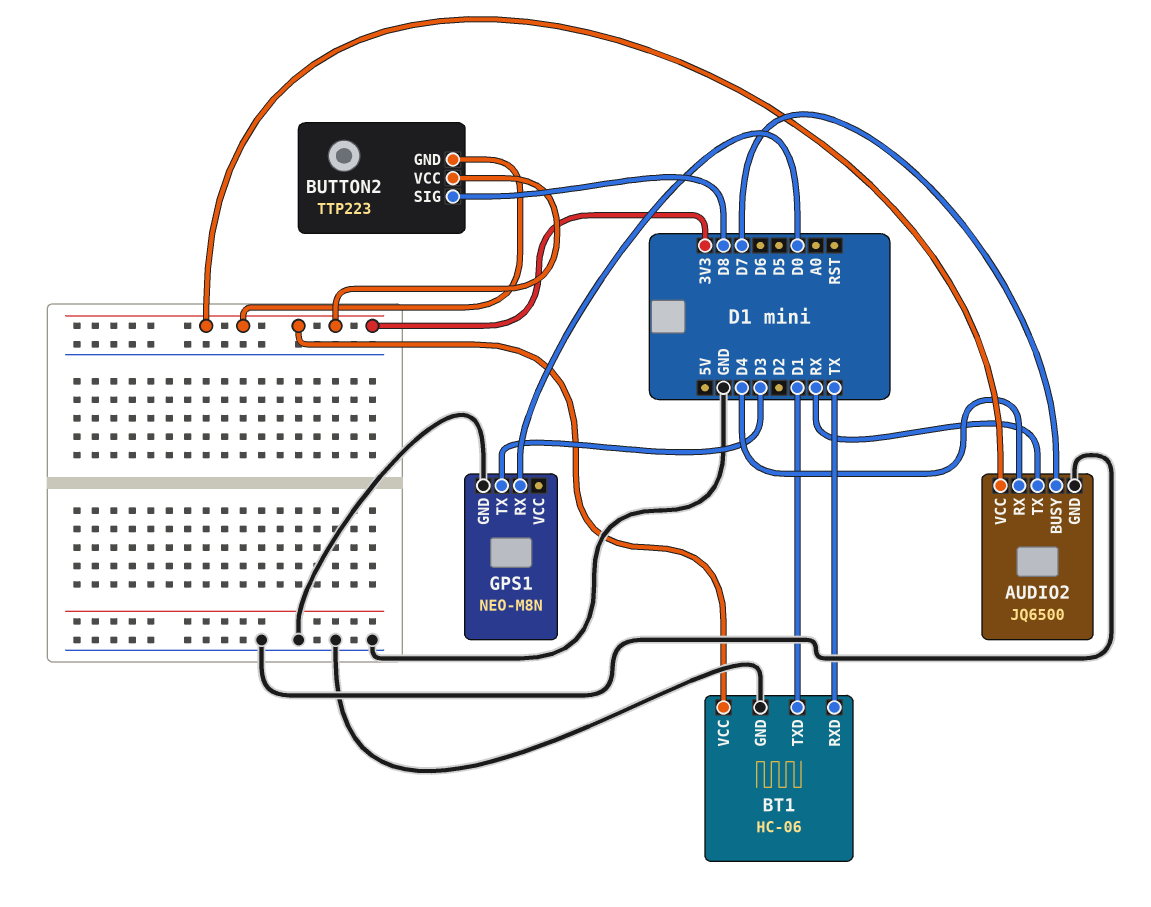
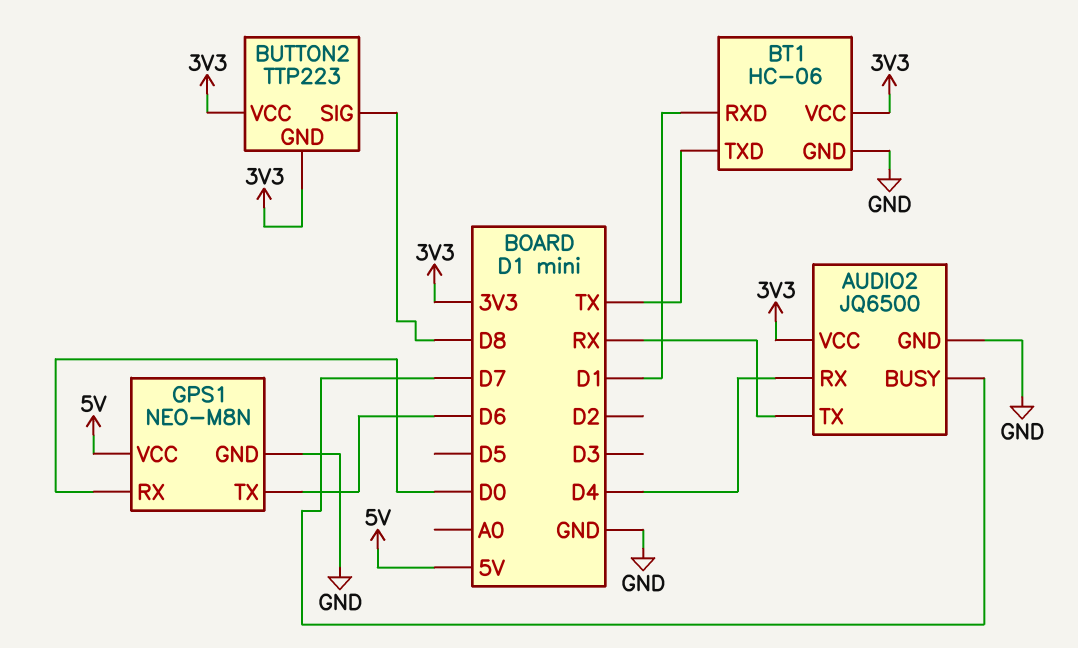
BT1 pin RXD: TX -> D1
BT1 pin TXD: D1 -> TX
GPS1 pin TX: D3 -> D6
GPS1 pin VCC: none -> 5V

